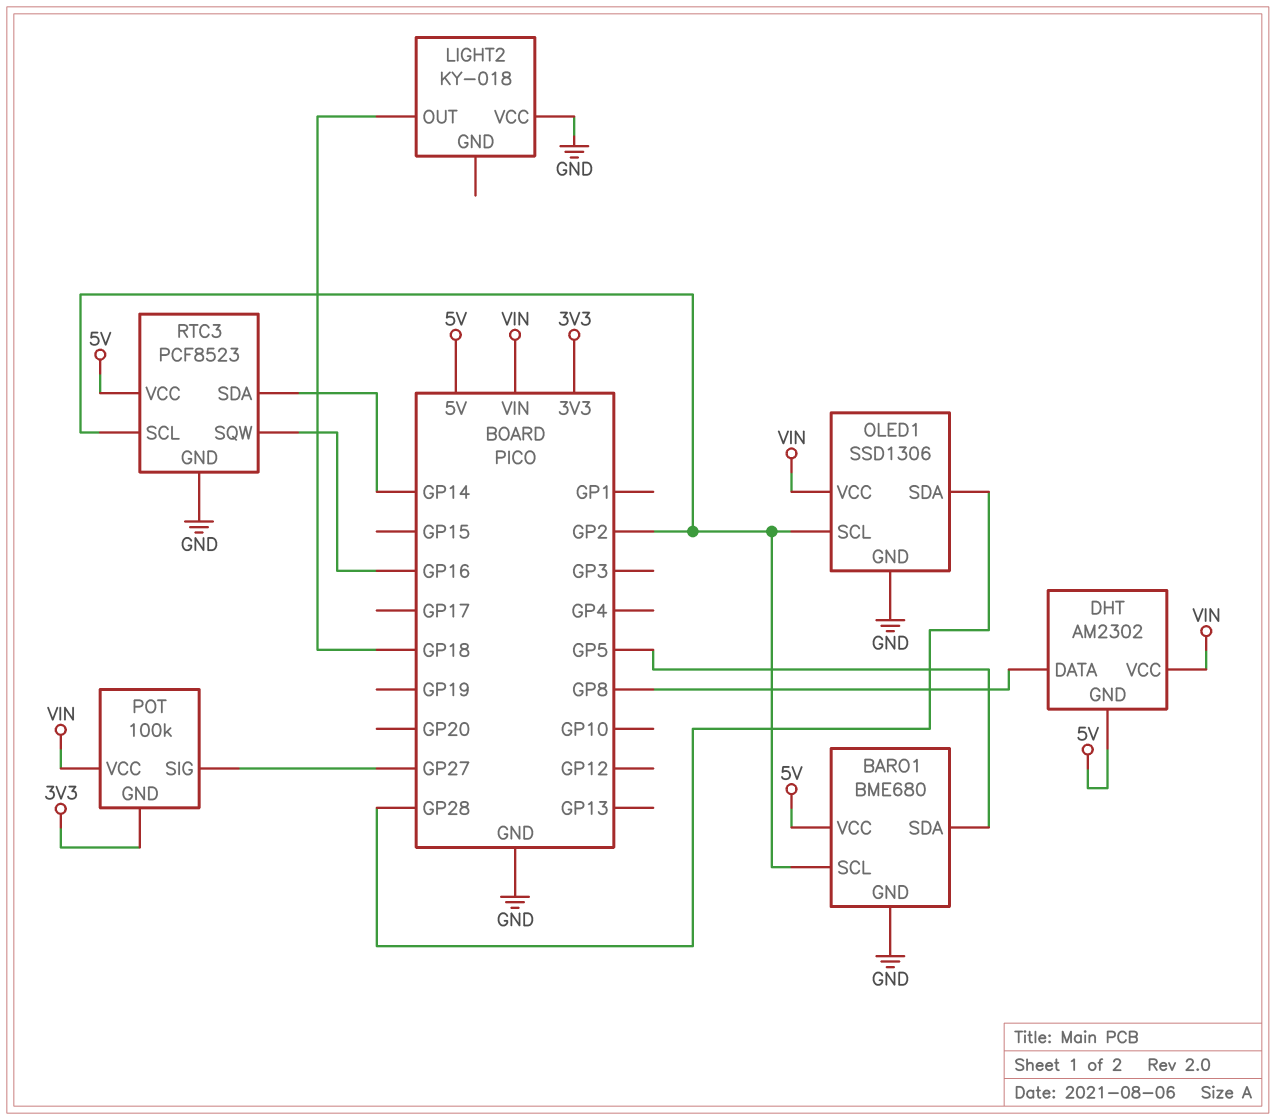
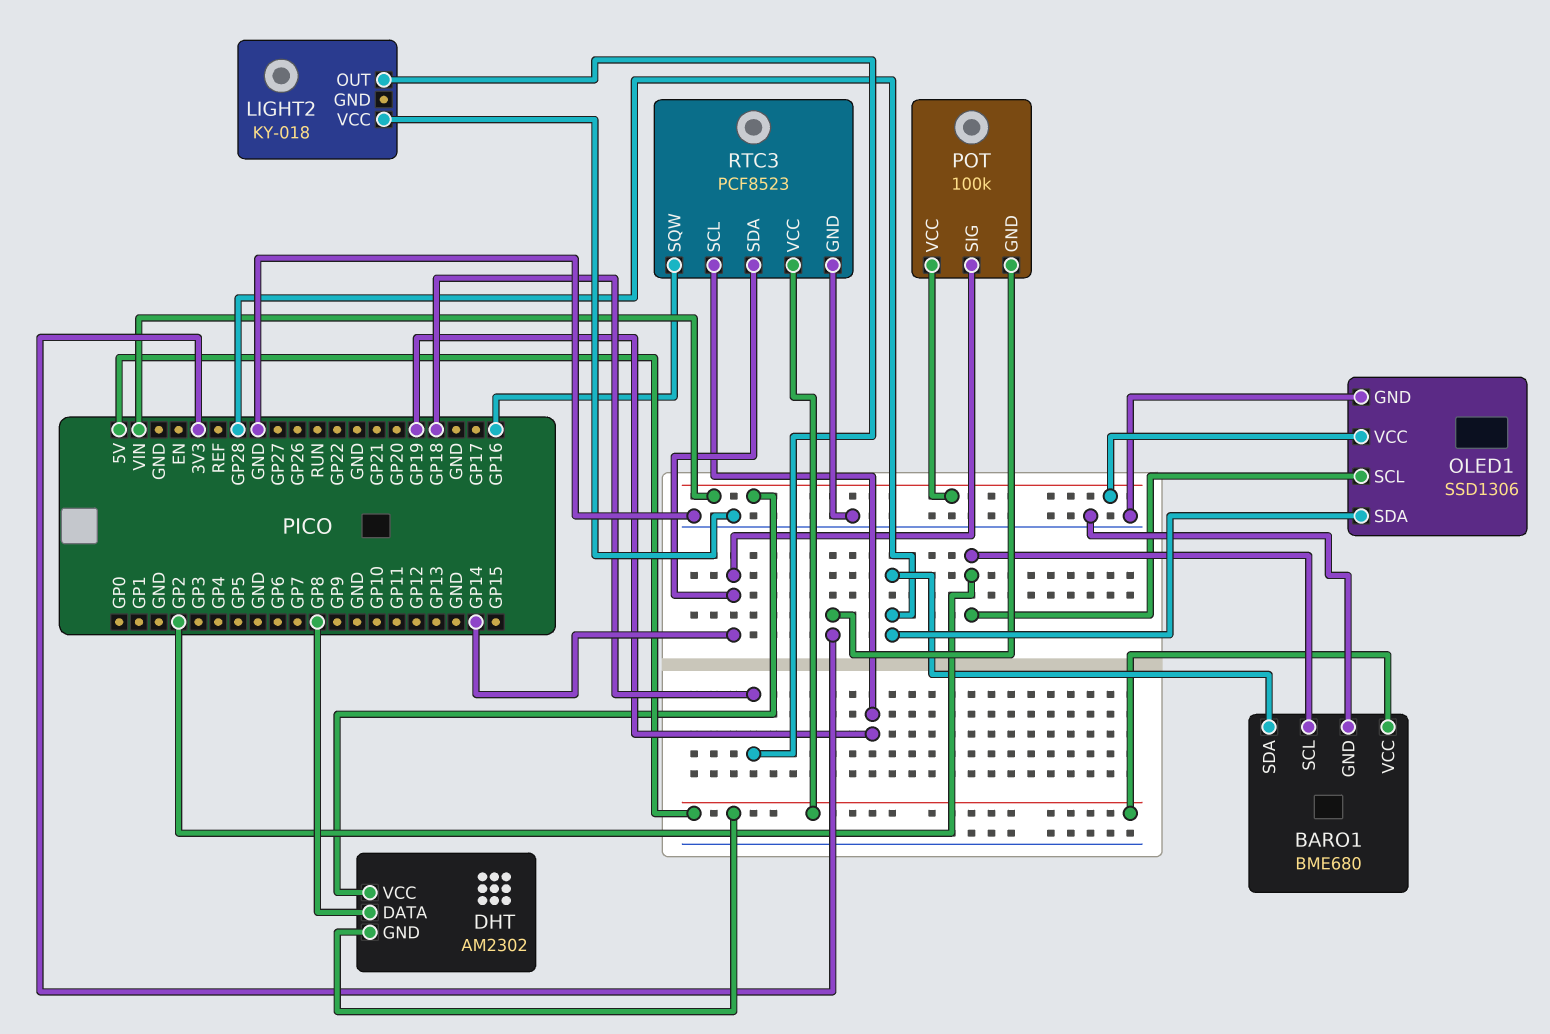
BARO1 pin SDA: GP5 -> GP28
POT pin SIG: GP27 -> GP14
RTC3 pin SCL: GP2 -> GP19

